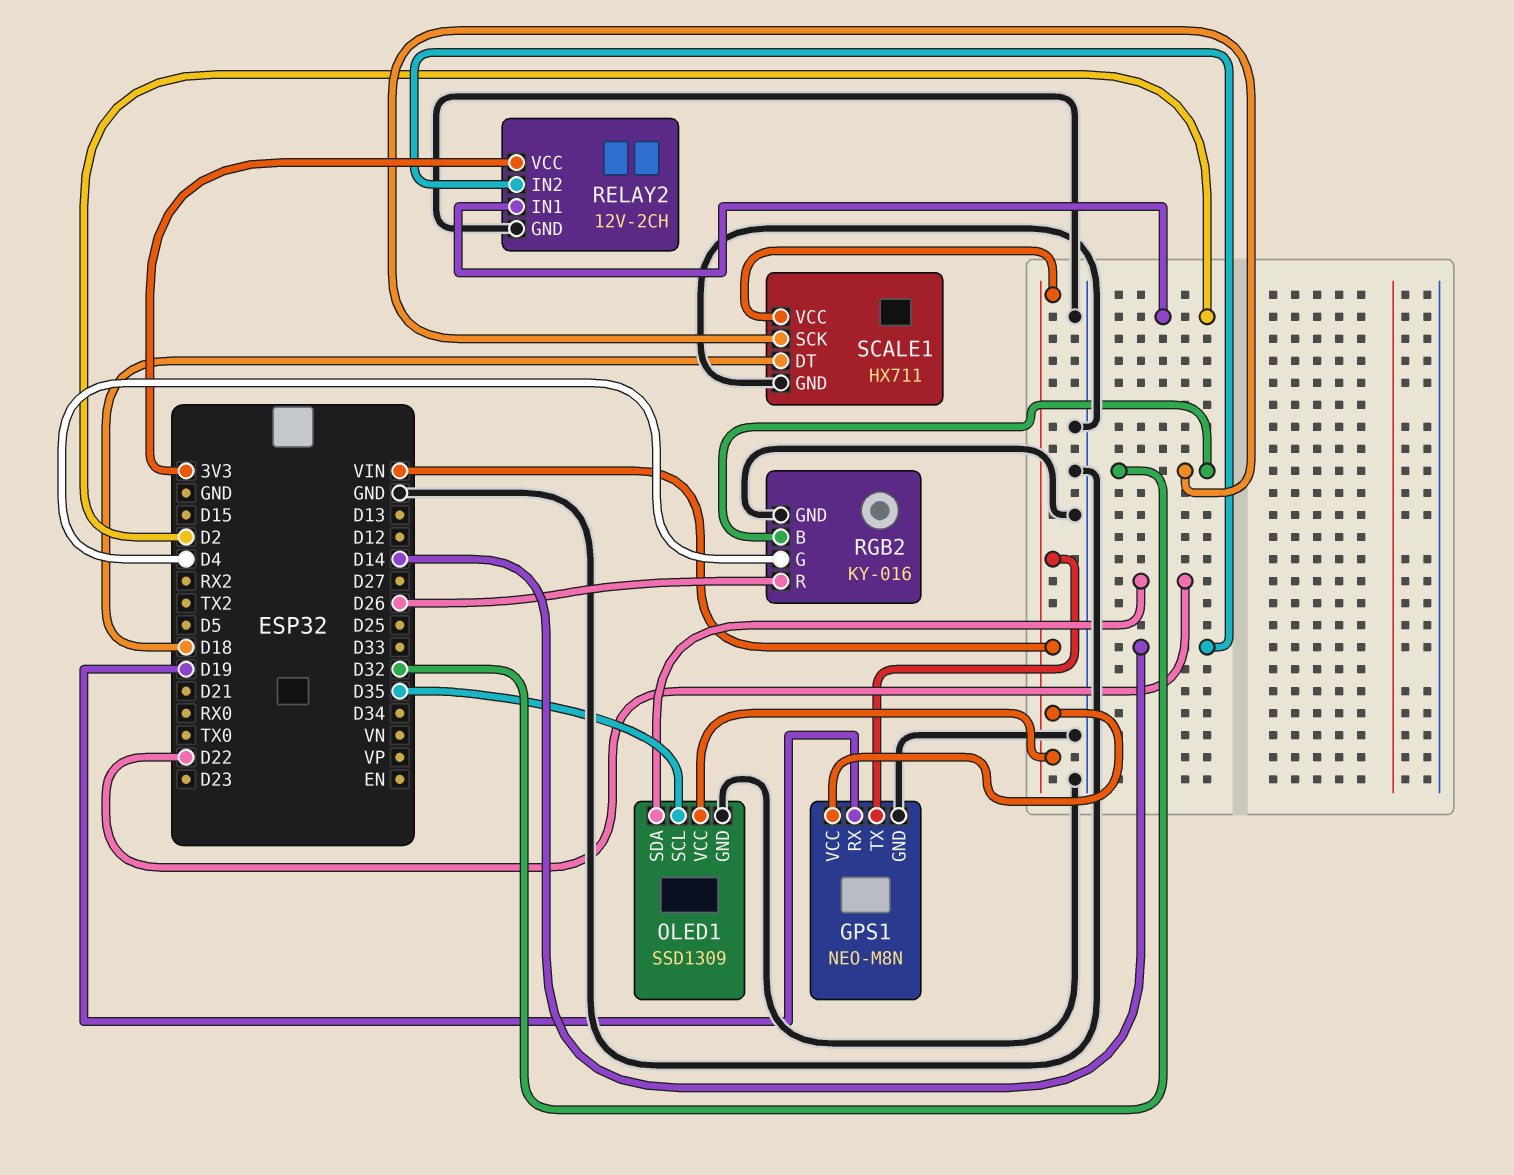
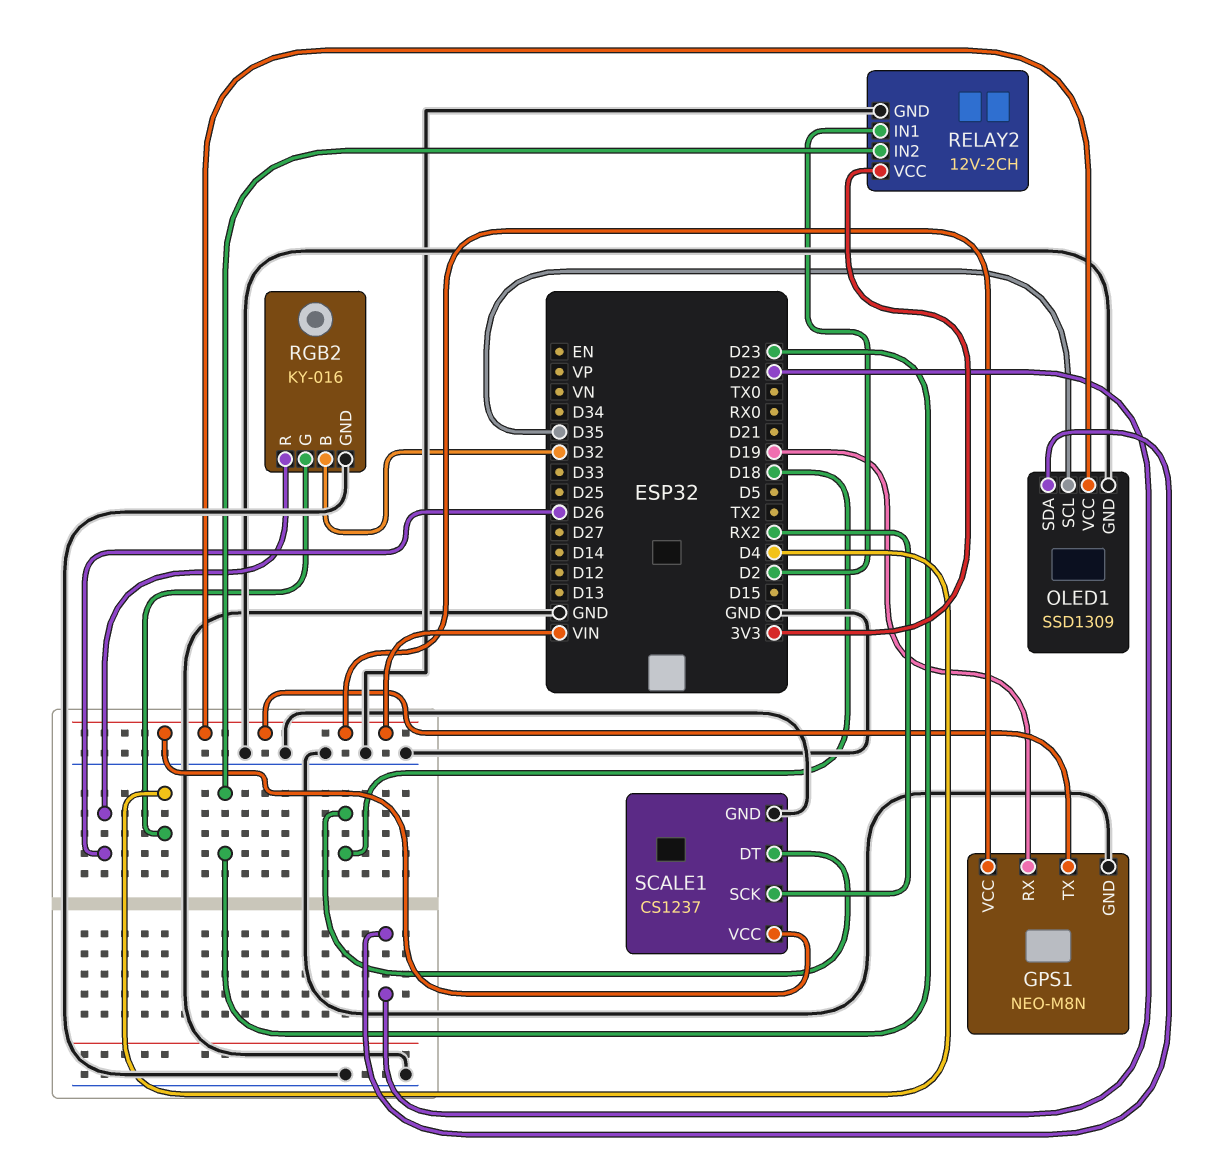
RELAY2 pin IN2: D14 -> D23
SCALE1: HX711 -> CS1237
SCALE1 pin SCK: D32 -> RX2

